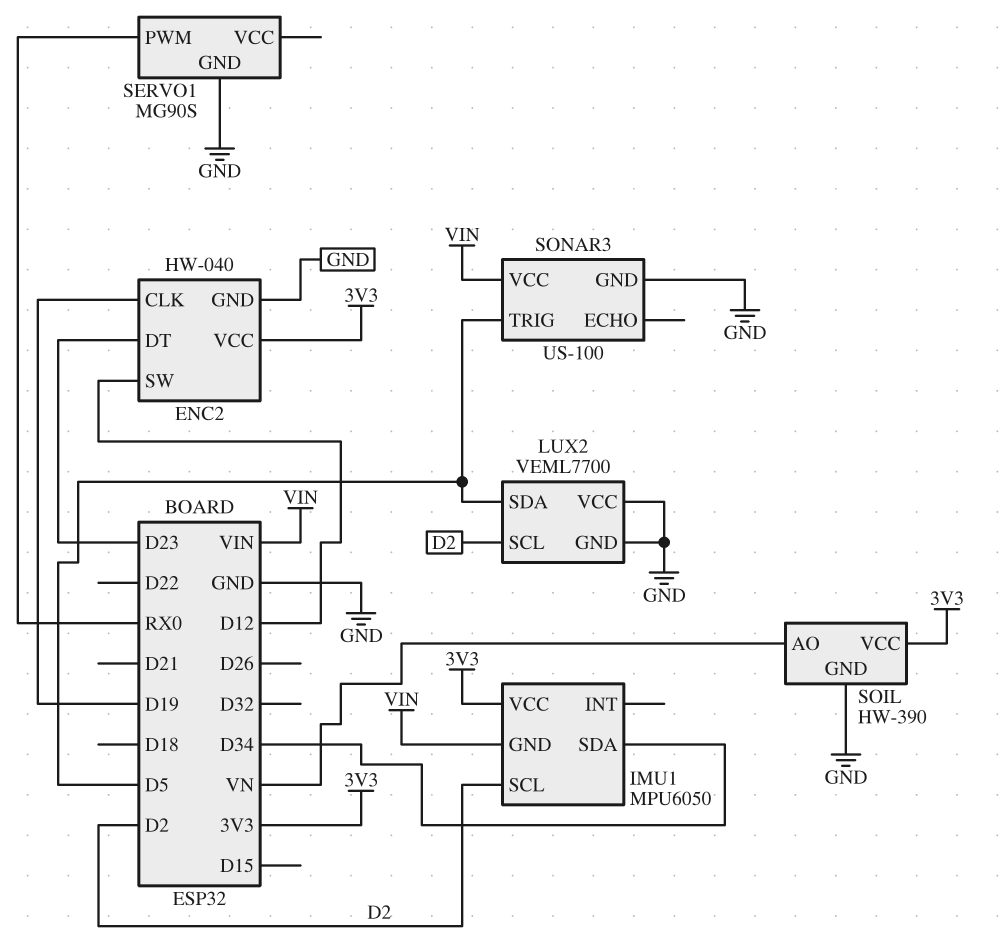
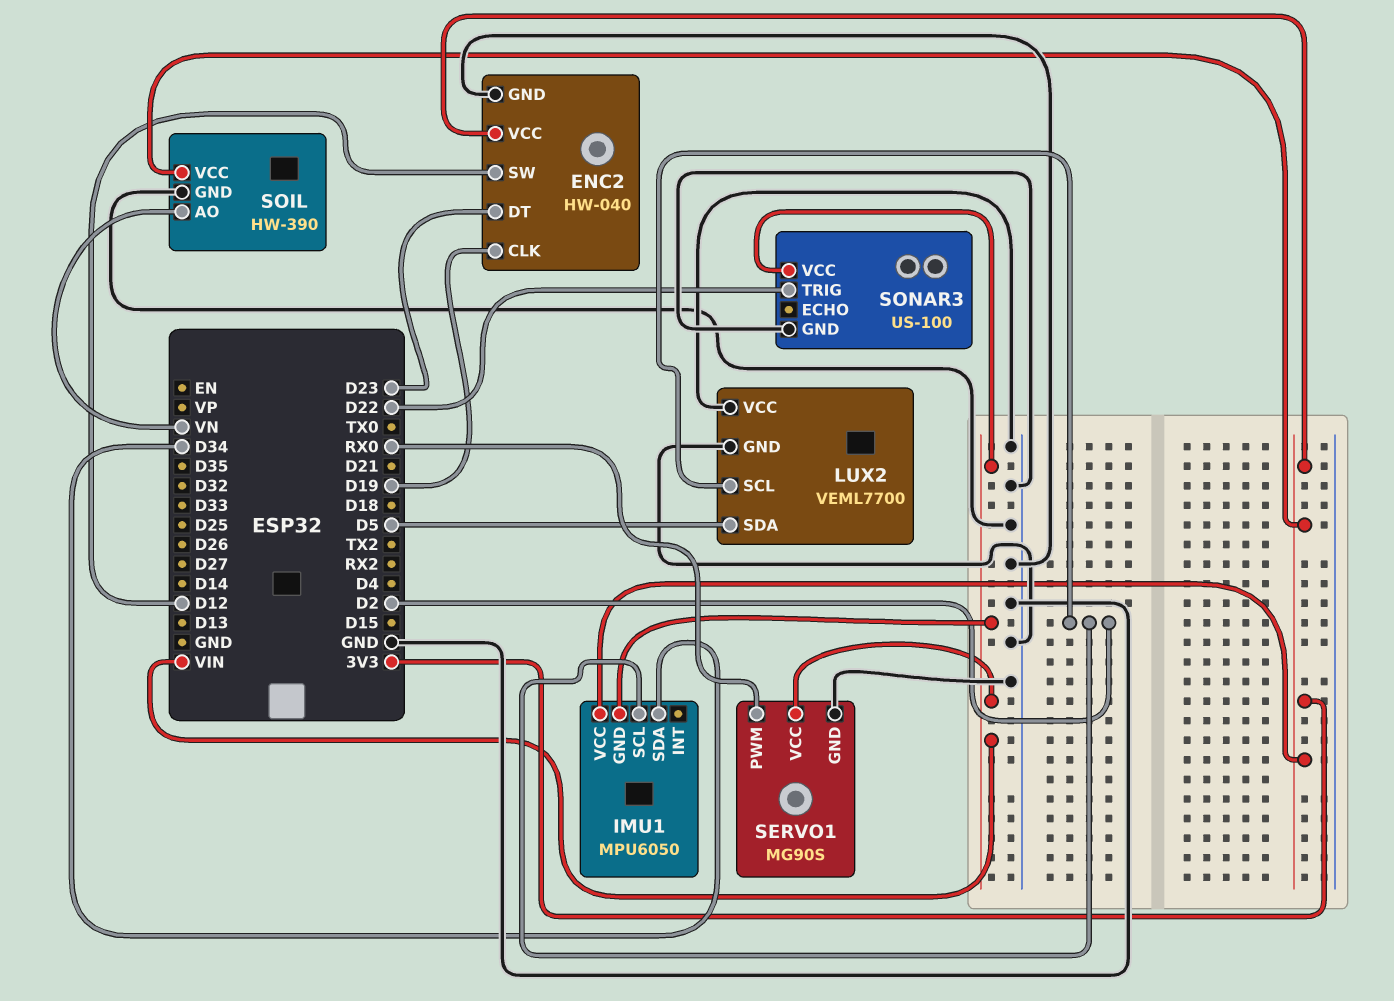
SERVO1 pin VCC: none -> VIN
SONAR3 pin TRIG: D5 -> D22

